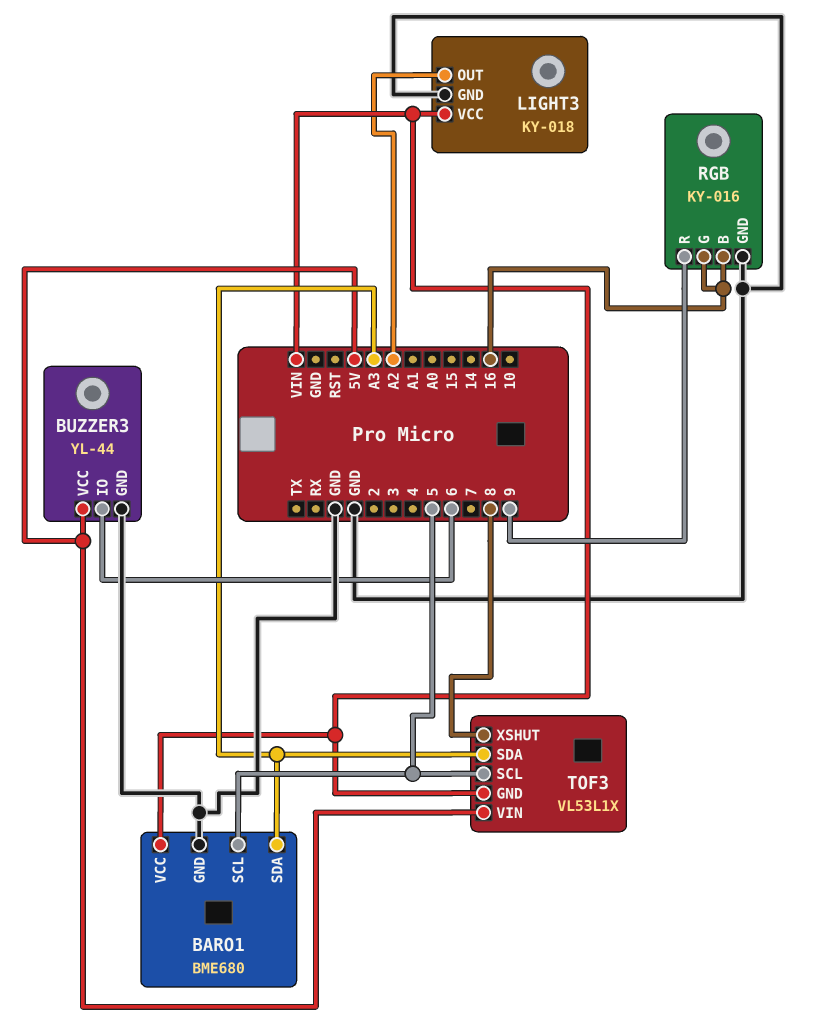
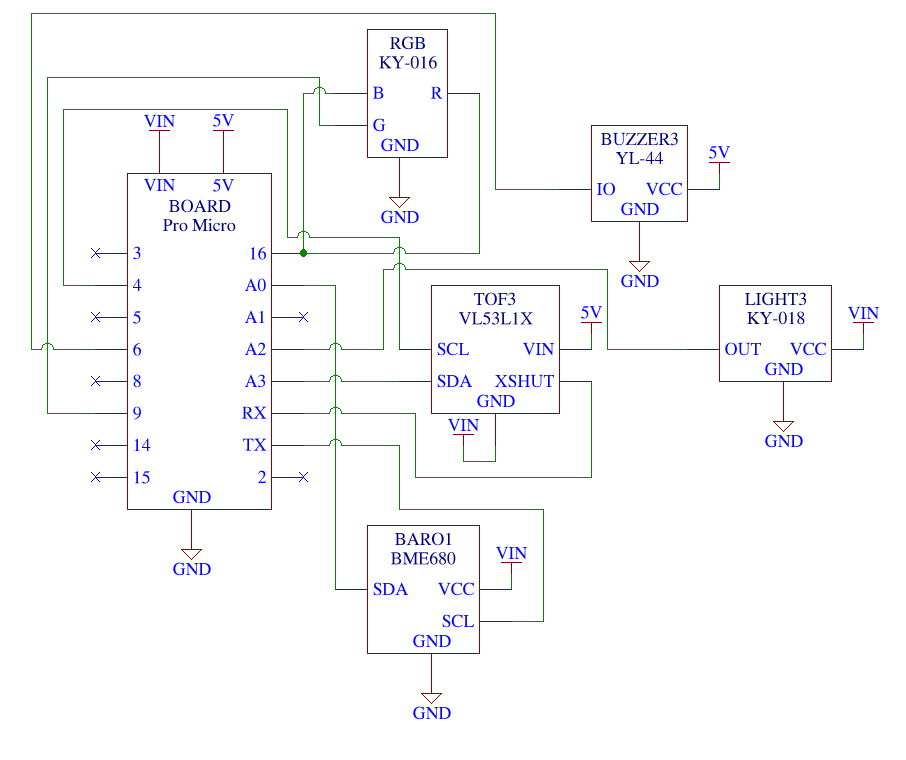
BARO1 pin SCL: 5 -> TX
BARO1 pin SDA: A3 -> A0
RGB pin G: 16 -> 9
RGB pin R: 9 -> 16
TOF3 pin SCL: 5 -> 4
TOF3 pin XSHUT: 8 -> RX

